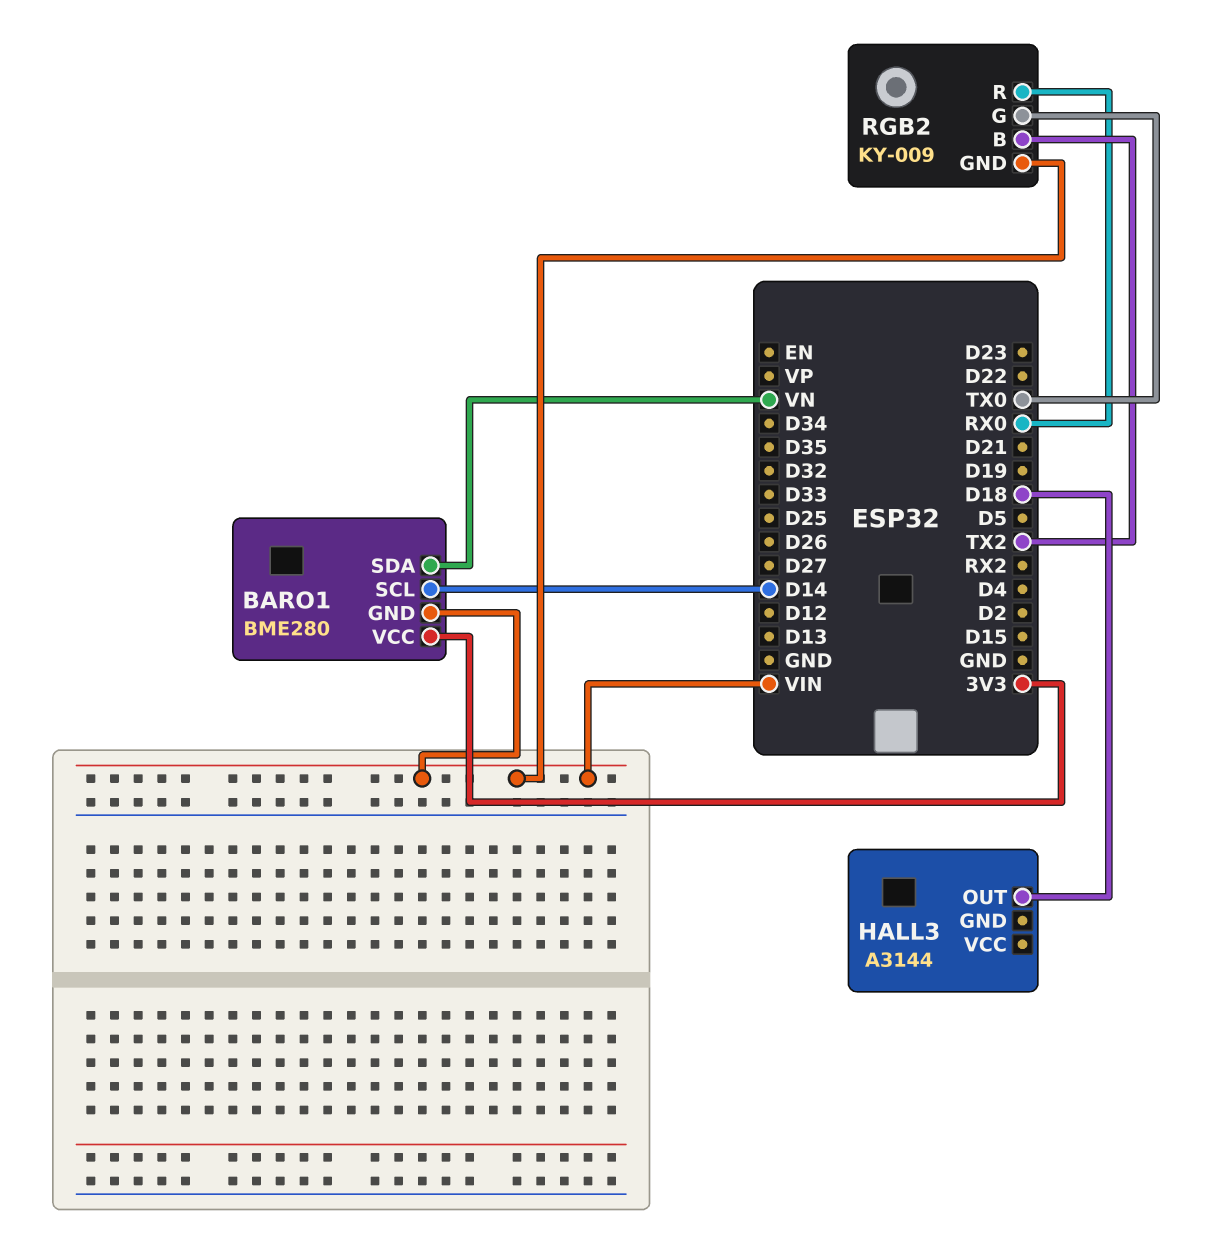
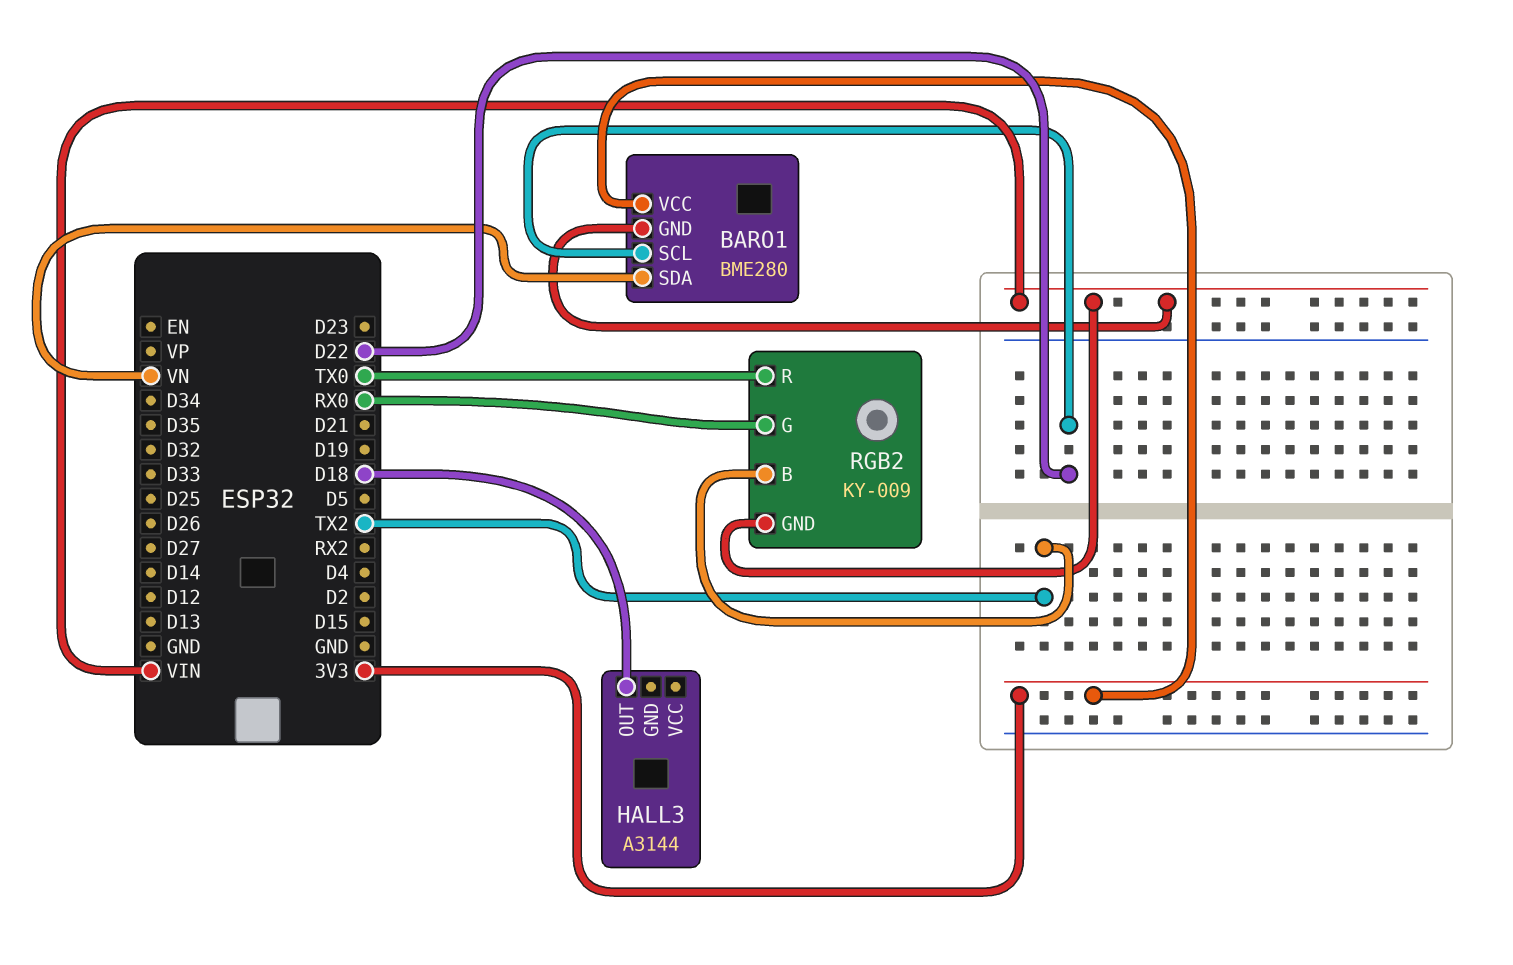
BARO1 pin SCL: D14 -> D22
RGB2 pin G: TX0 -> RX0
RGB2 pin R: RX0 -> TX0

